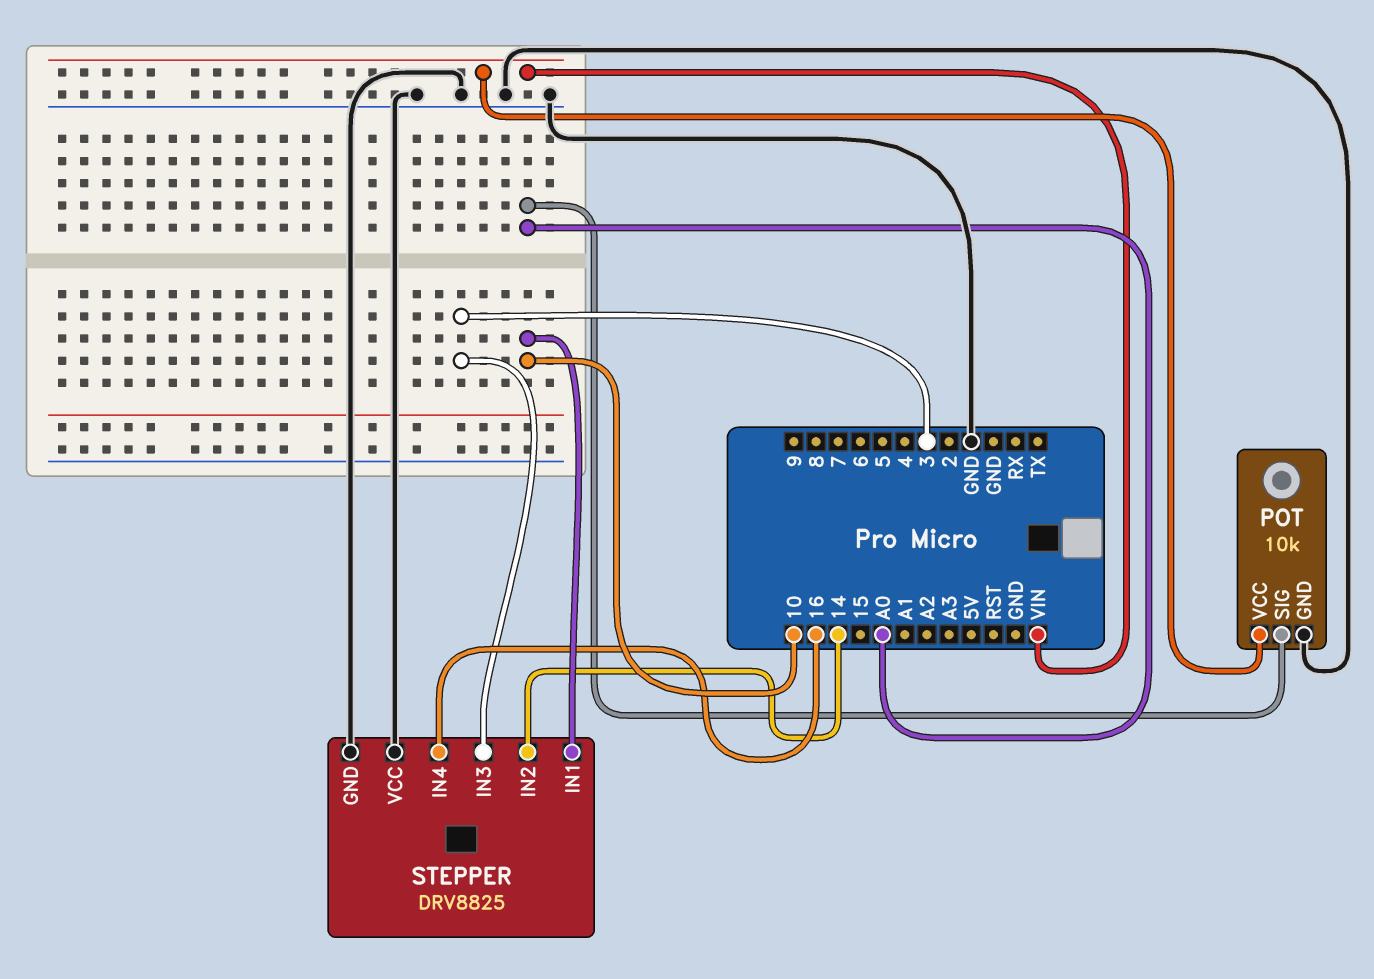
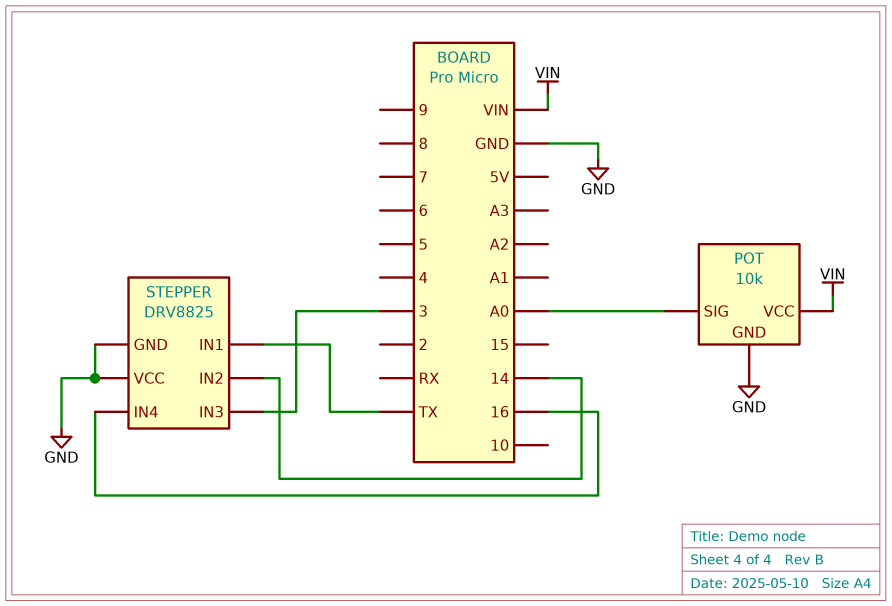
STEPPER pin IN1: 10 -> TX

